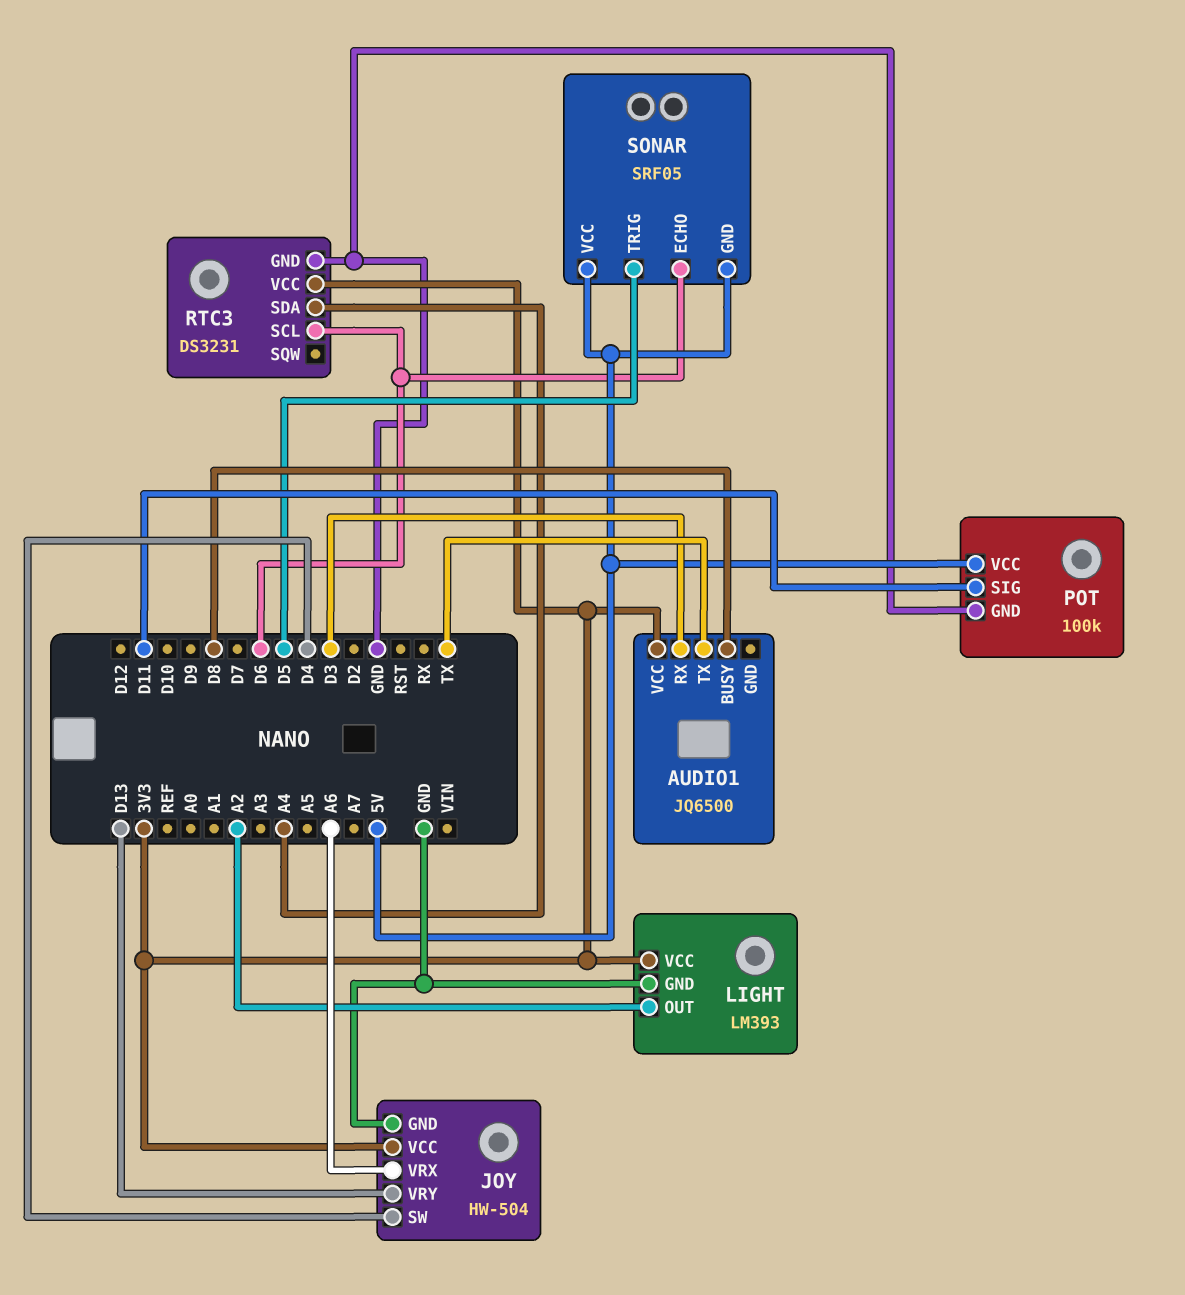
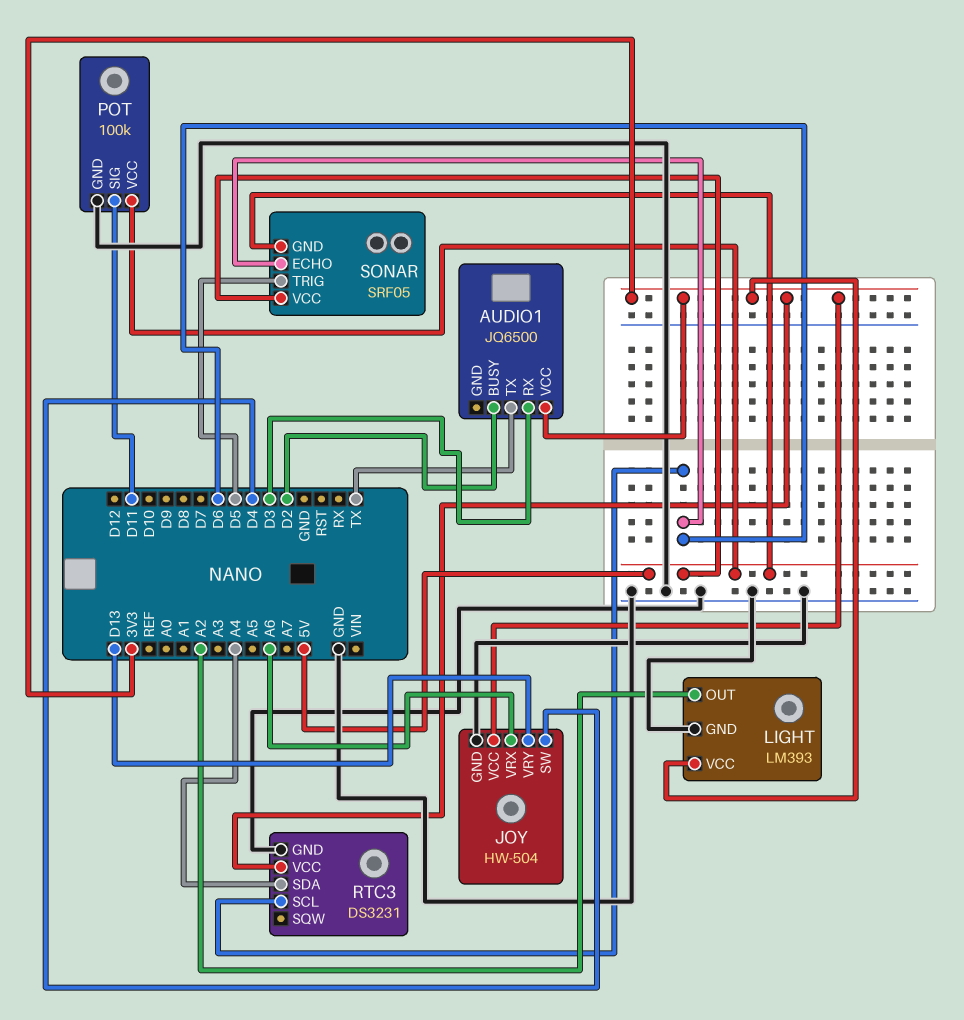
AUDIO1 pin BUSY: D8 -> D2

